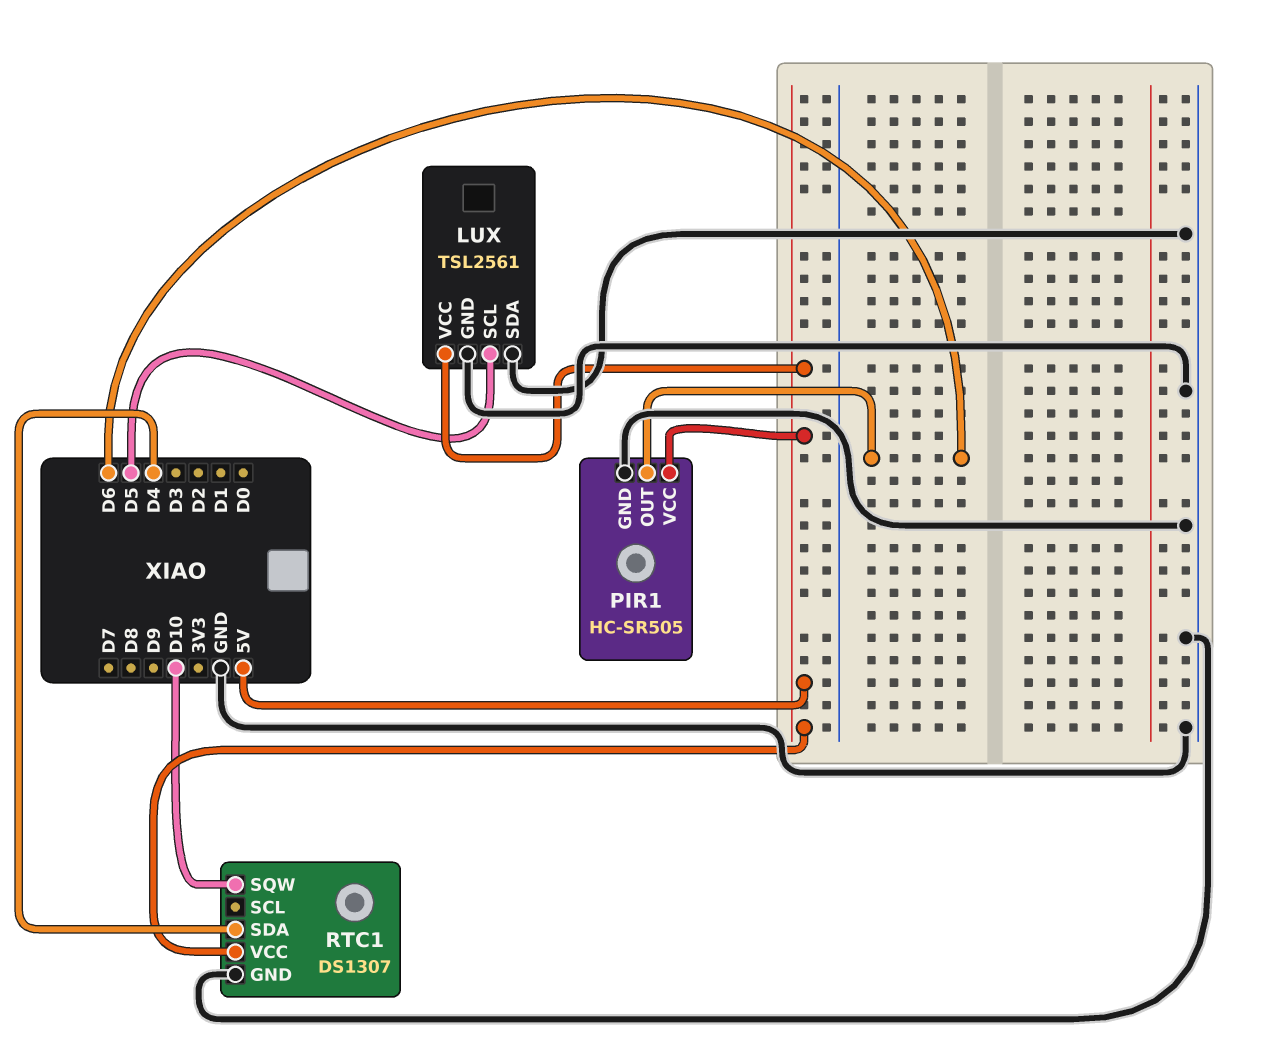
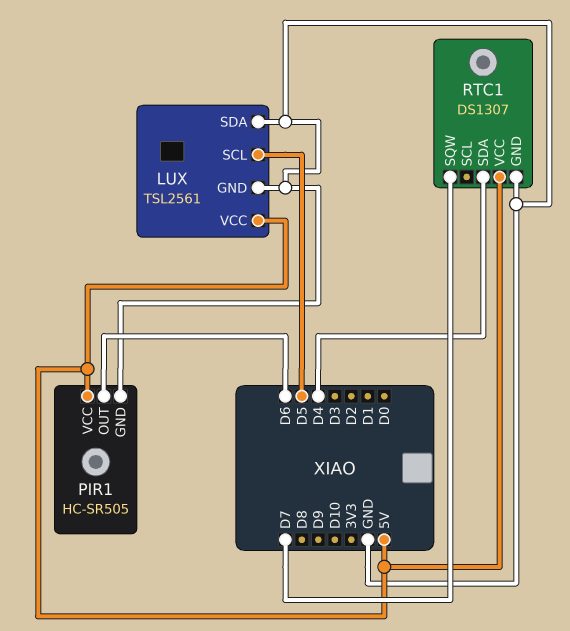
RTC1 pin SQW: D10 -> D7

